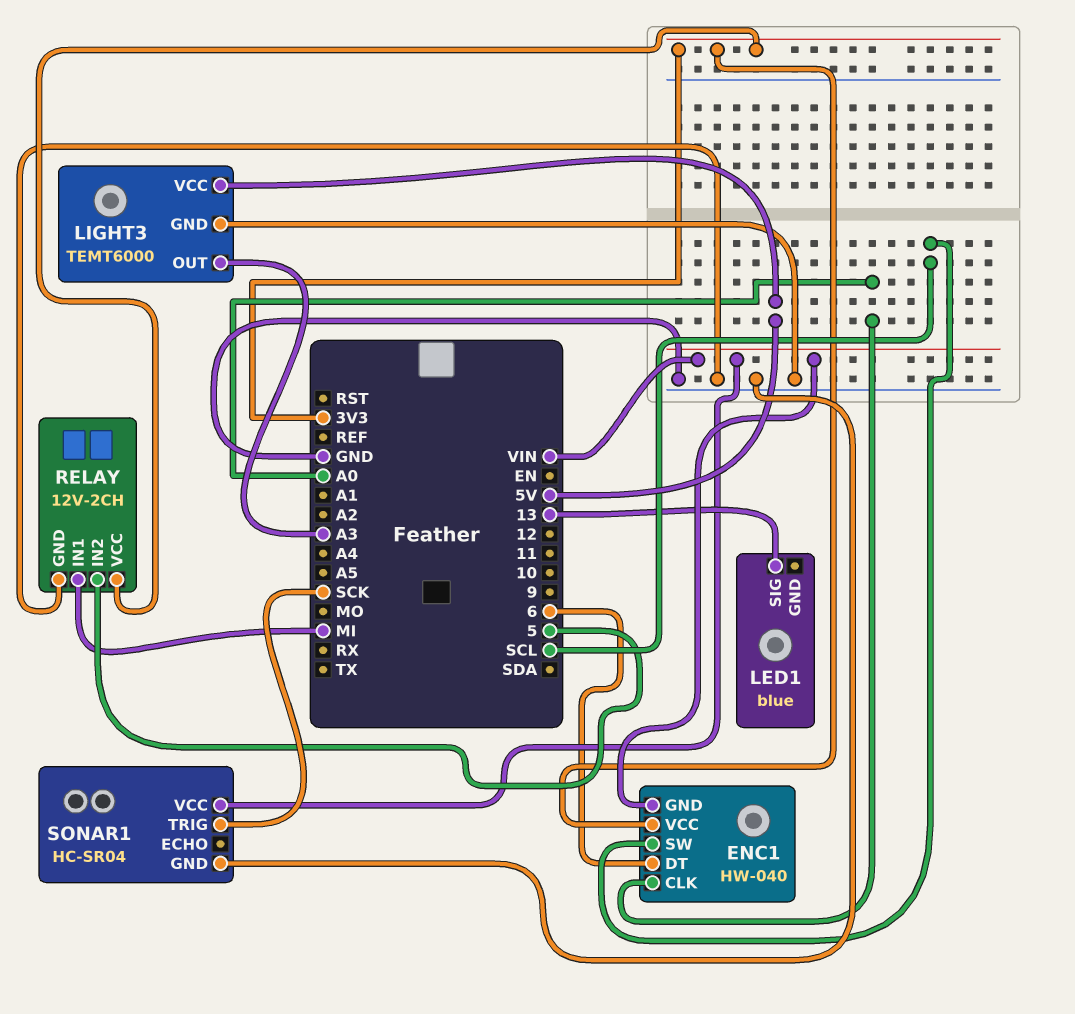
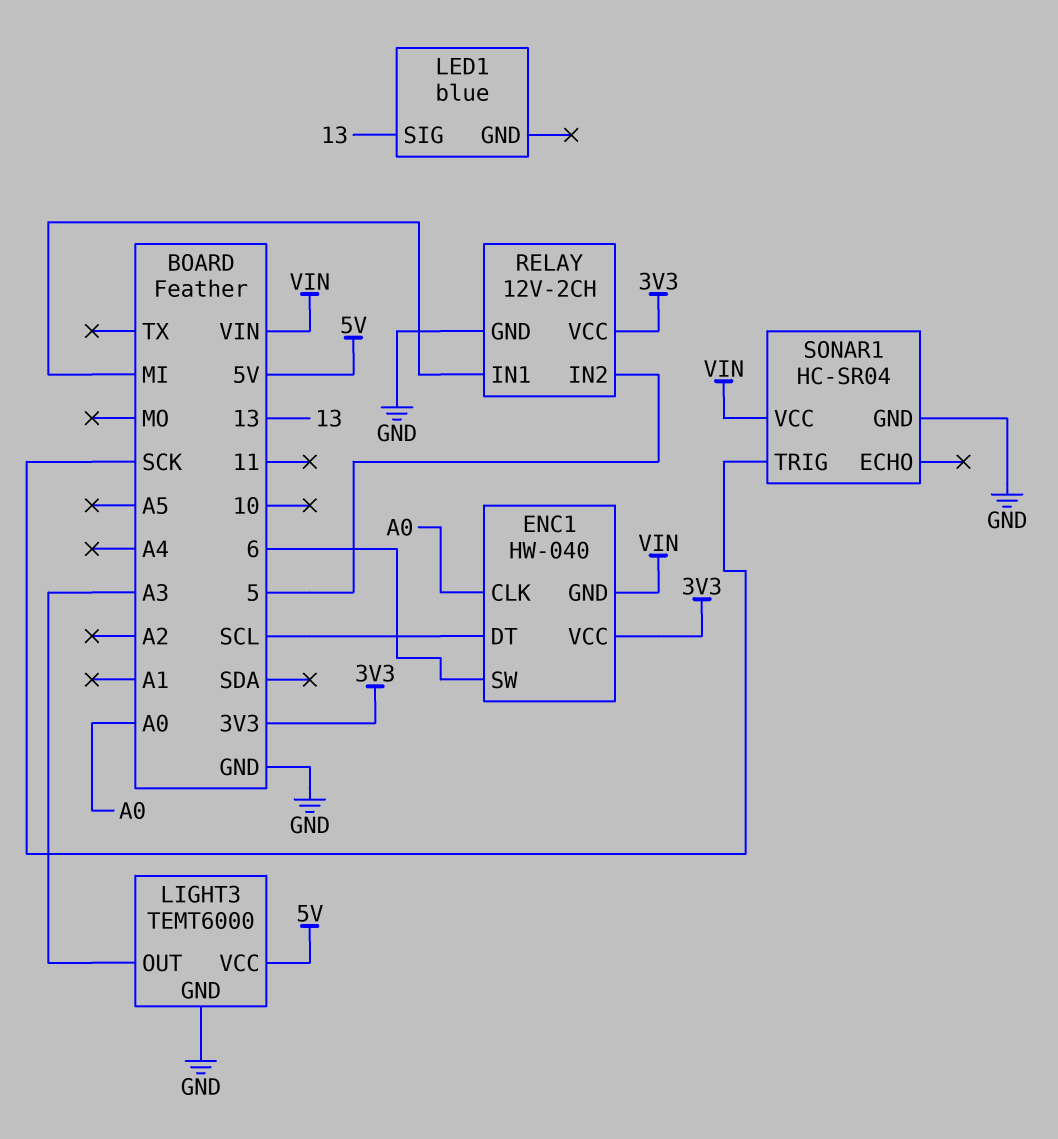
ENC1 pin DT: 6 -> SCL
ENC1 pin SW: SCL -> 6

